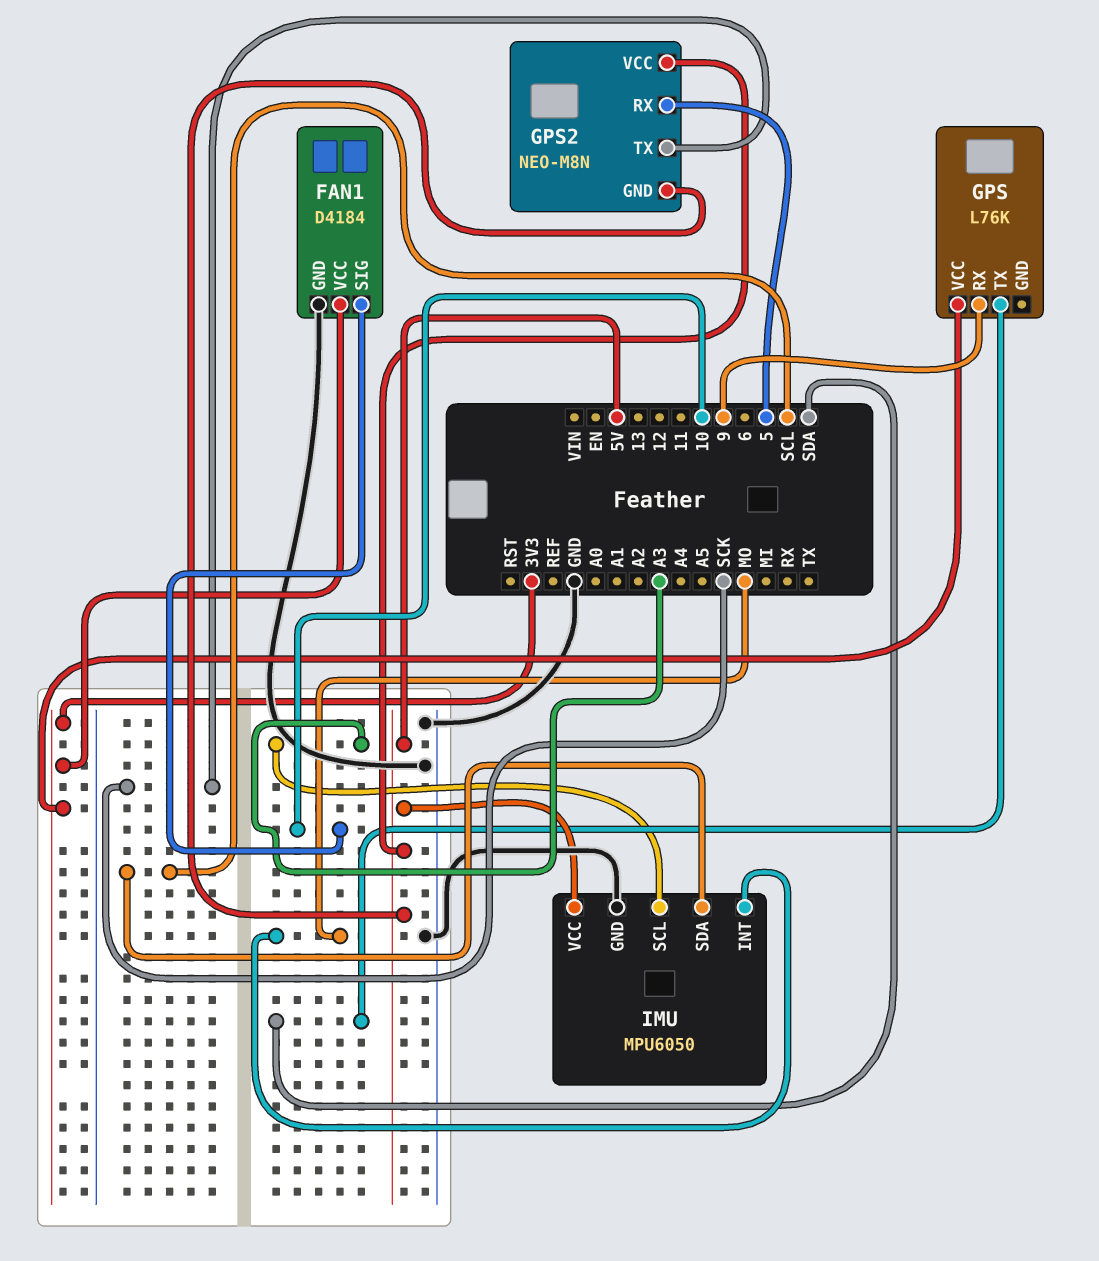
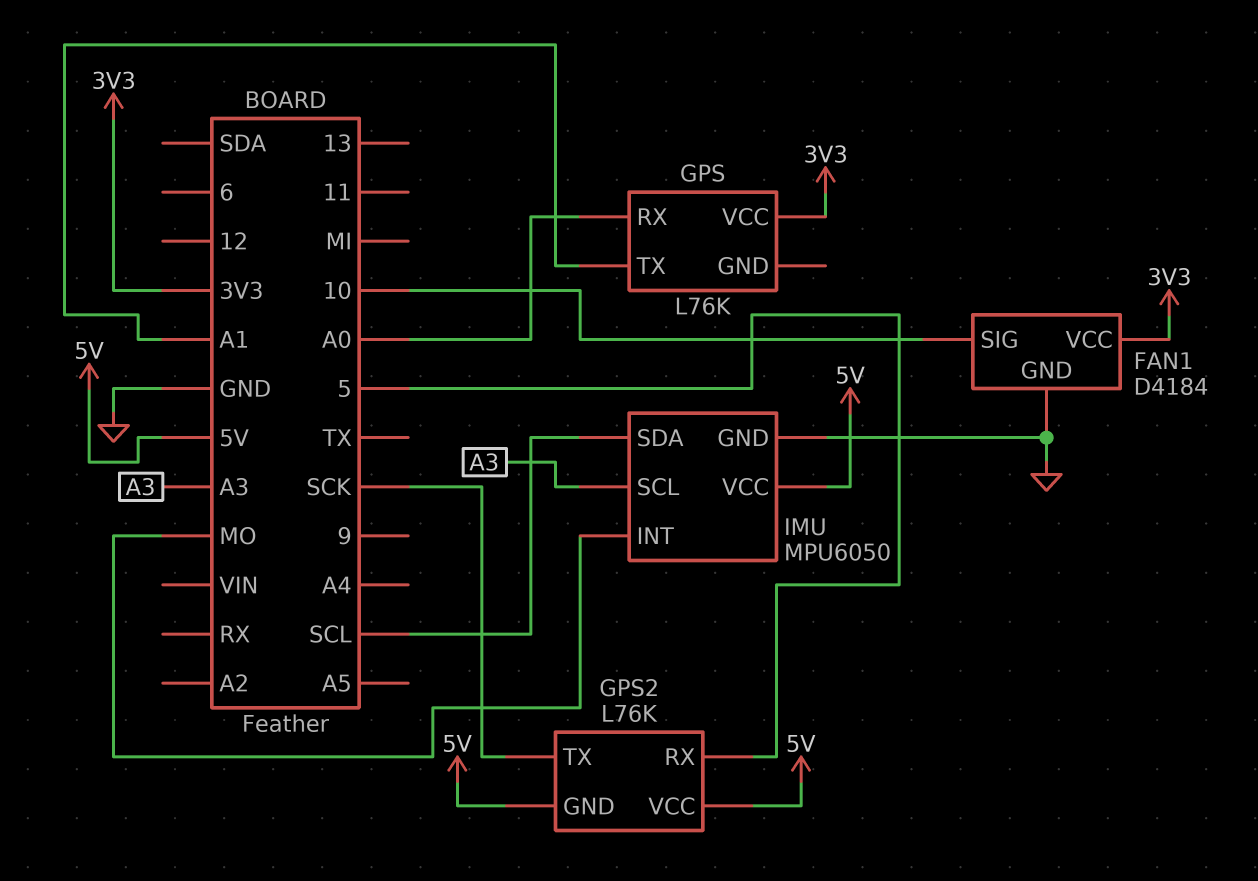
GPS pin RX: 9 -> A0
GPS pin TX: SDA -> A1
GPS2: NEO-M8N -> L76K

